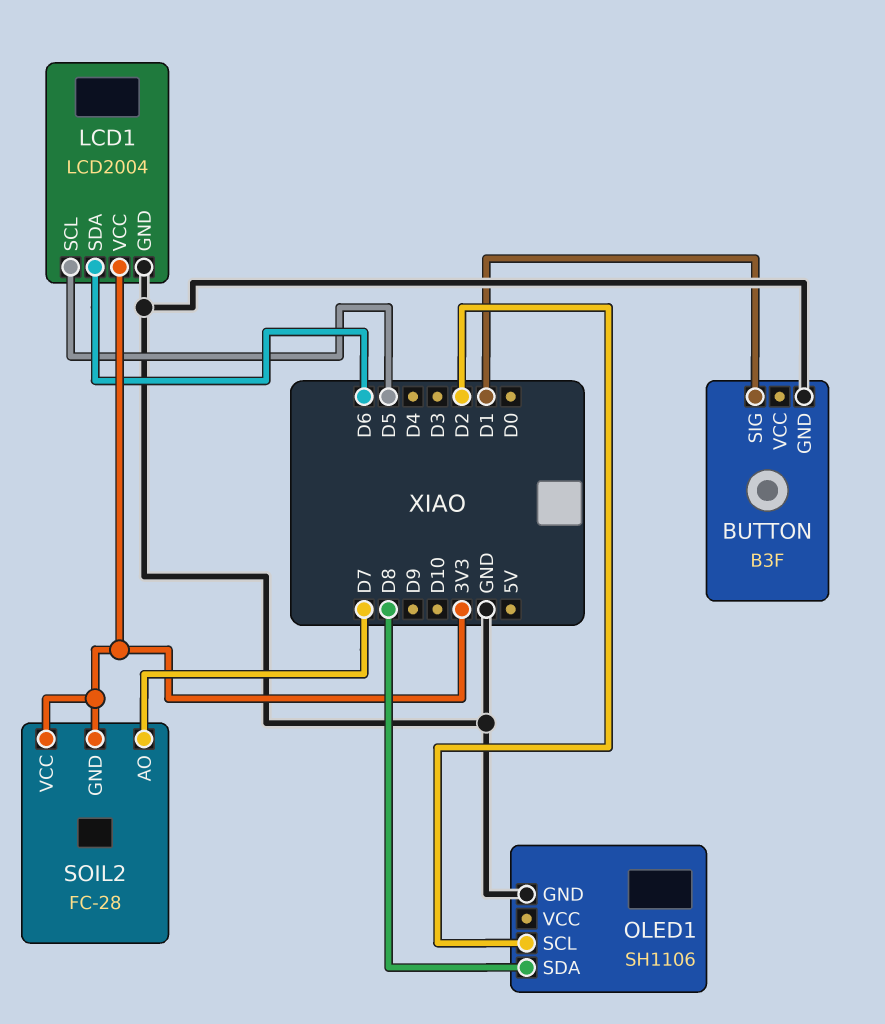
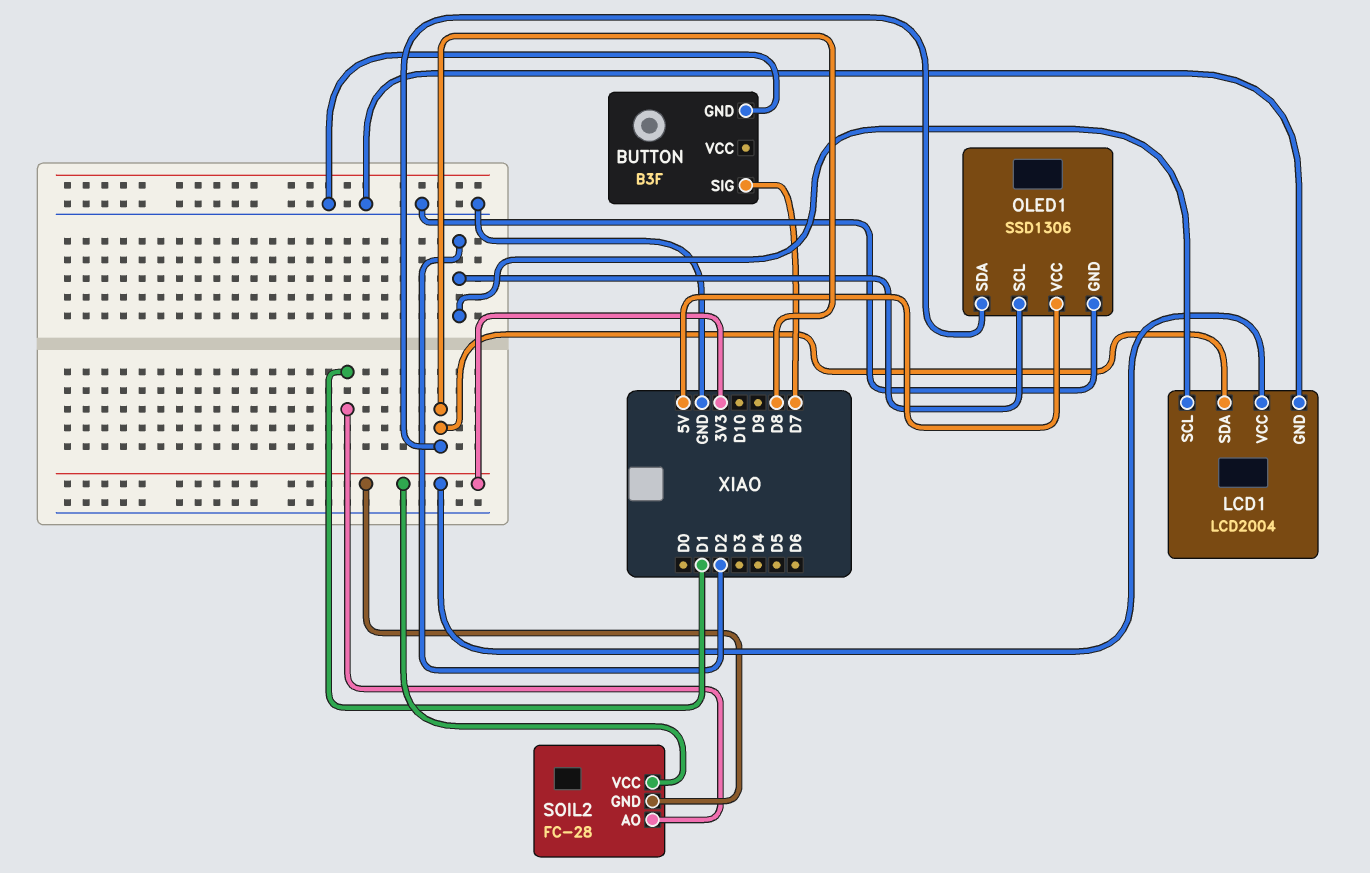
BUTTON pin SIG: D1 -> D7
LCD1 pin SCL: D5 -> D2
LCD1 pin SDA: D6 -> D8
OLED1: SH1106 -> SSD1306
OLED1 pin VCC: none -> 5V
SOIL2 pin AO: D7 -> D1

